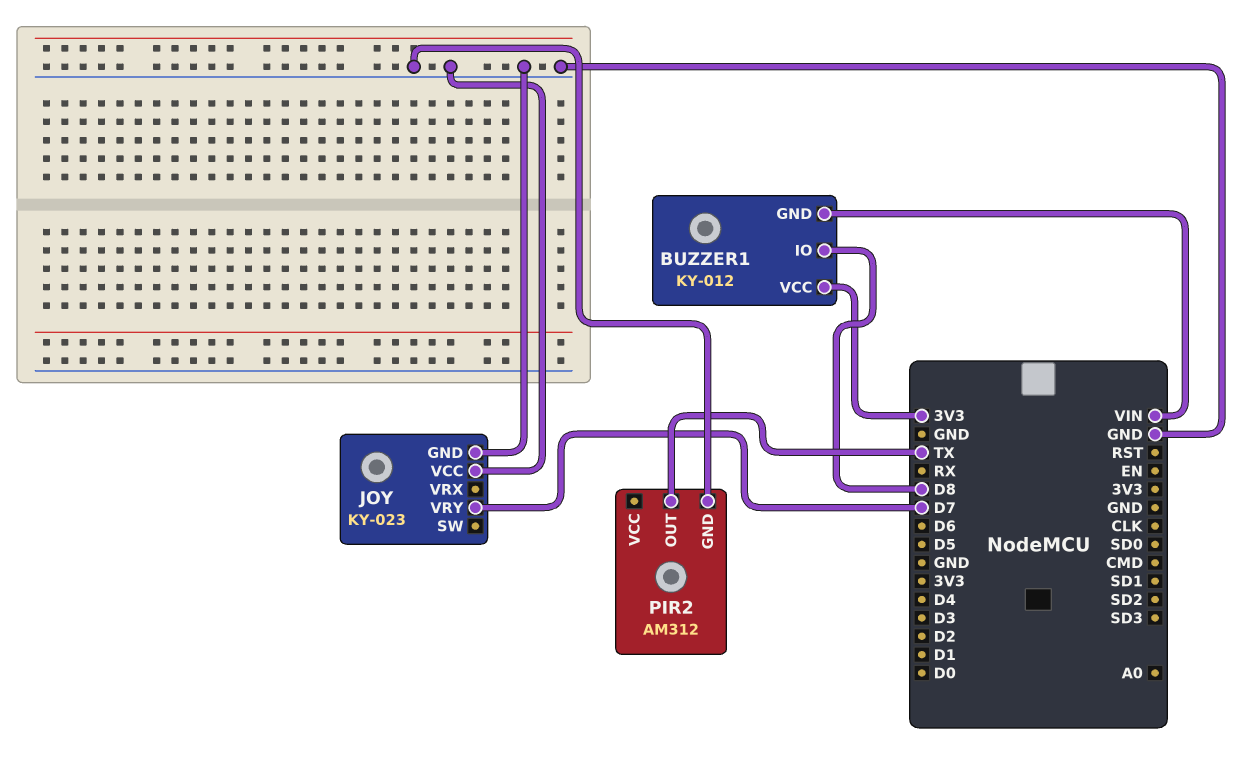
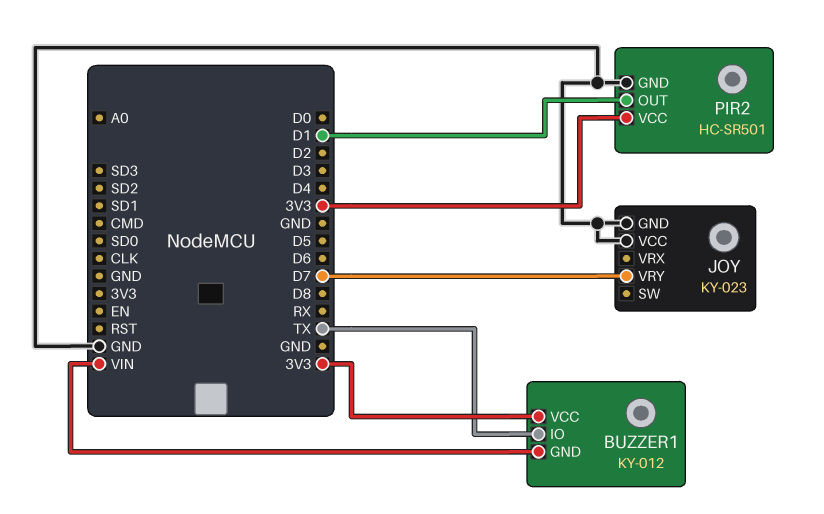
BUZZER1 pin IO: D8 -> TX
PIR2: AM312 -> HC-SR501
PIR2 pin OUT: TX -> D1
PIR2 pin VCC: none -> 3V3

